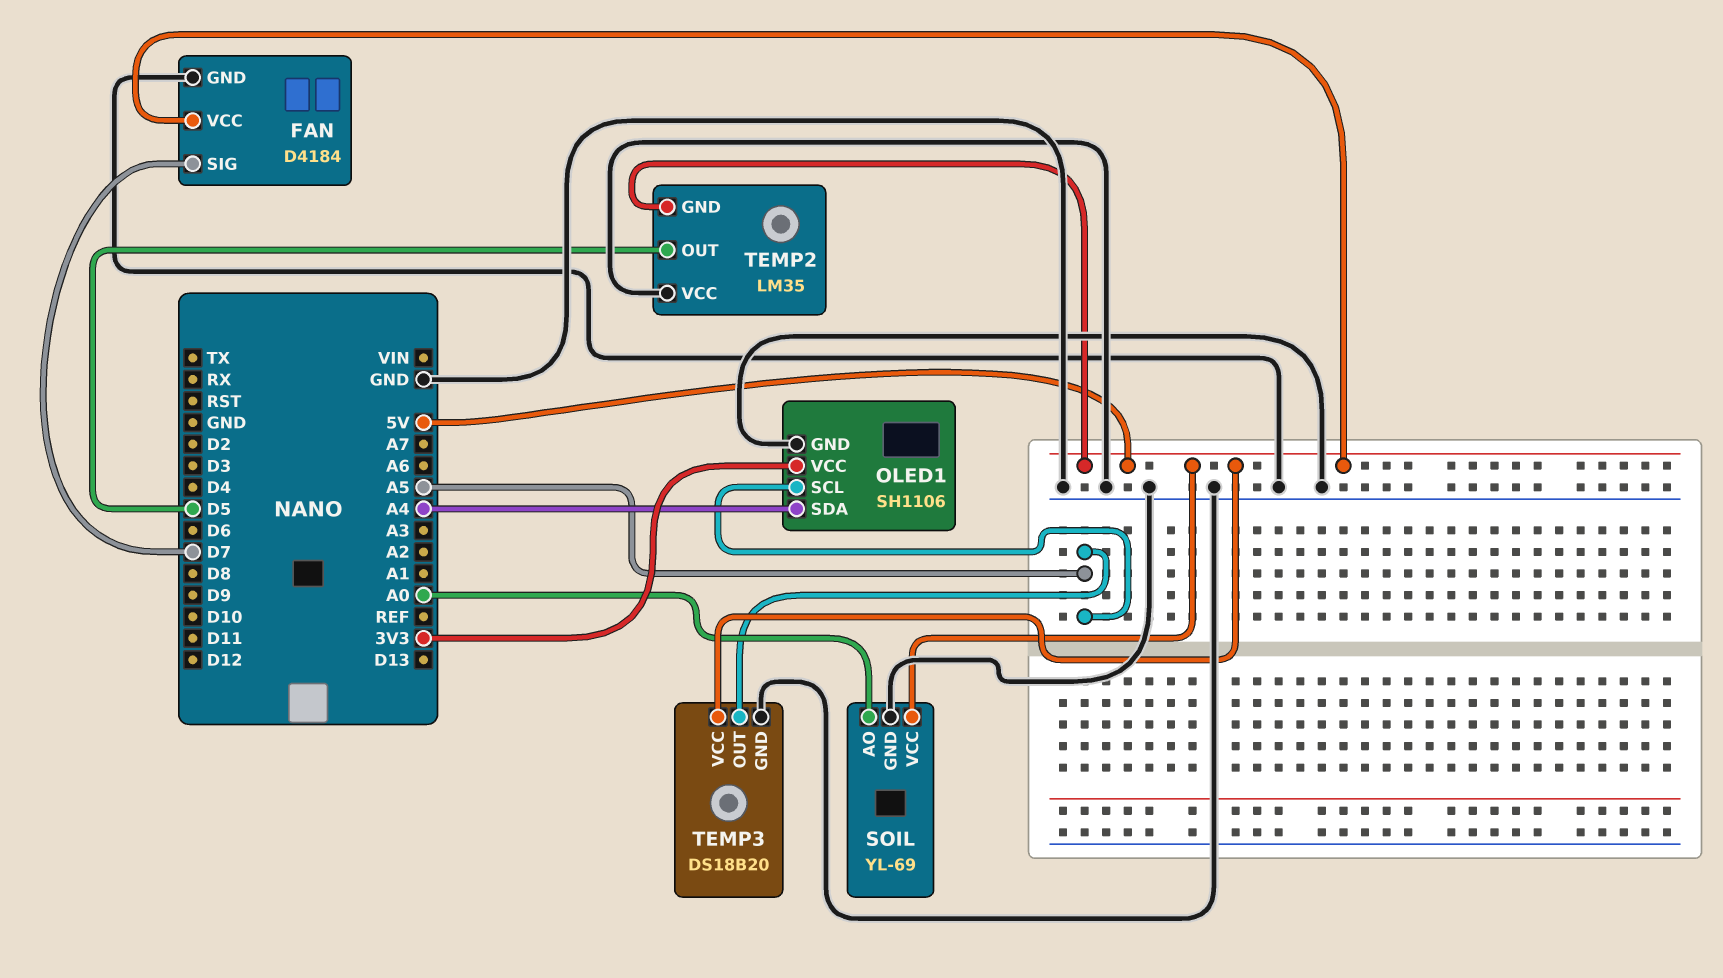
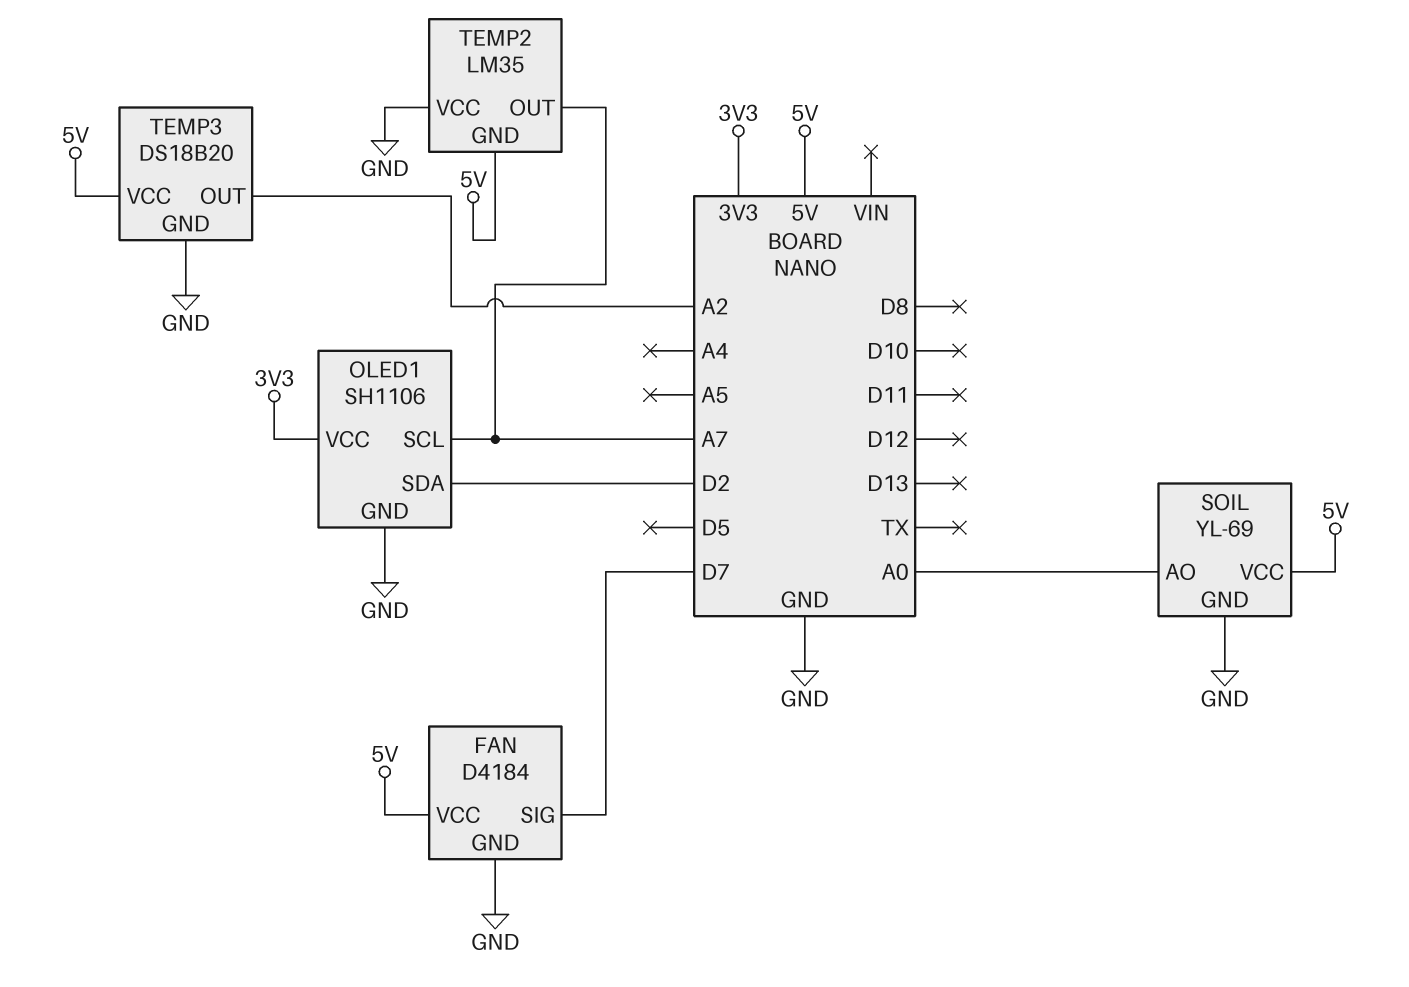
OLED1 pin SCL: A5 -> A7
OLED1 pin SDA: A4 -> D2
TEMP2 pin OUT: D5 -> A7
TEMP3 pin OUT: A5 -> A2

